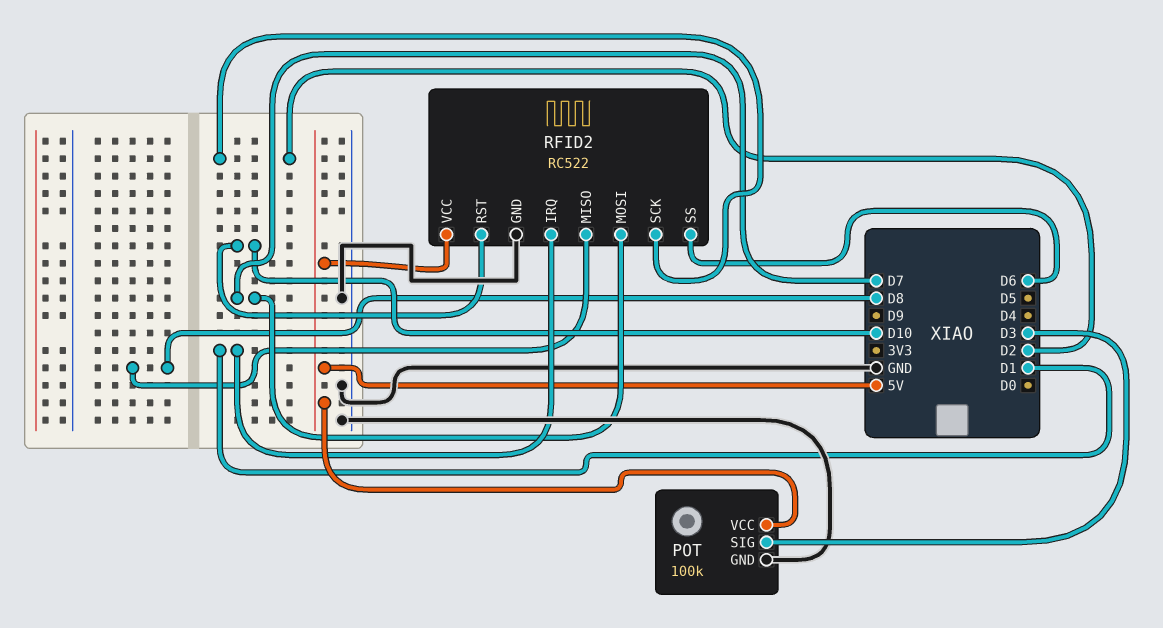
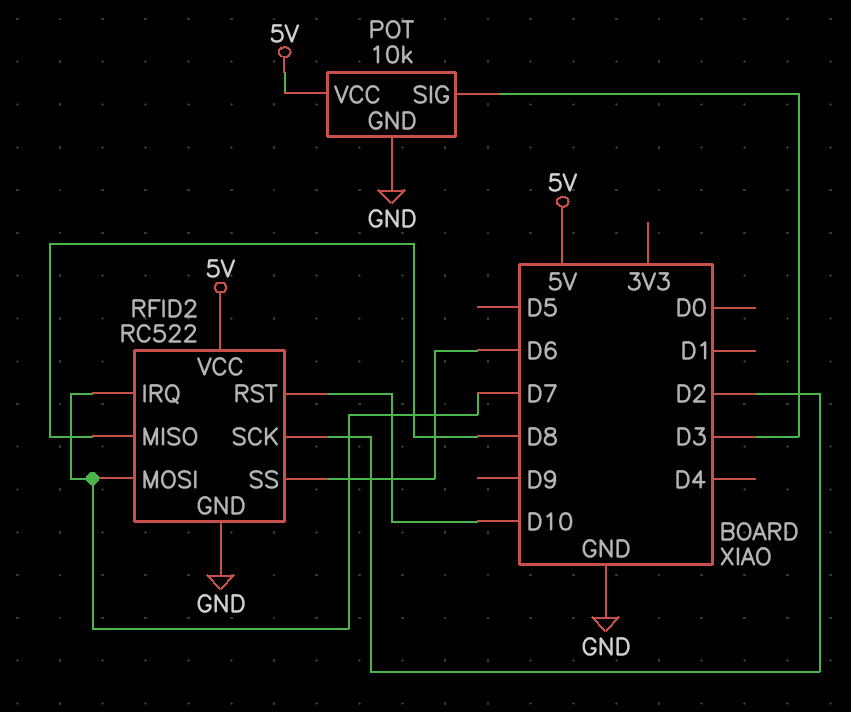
POT: 100k -> 10k
RFID2 pin IRQ: D1 -> D7

